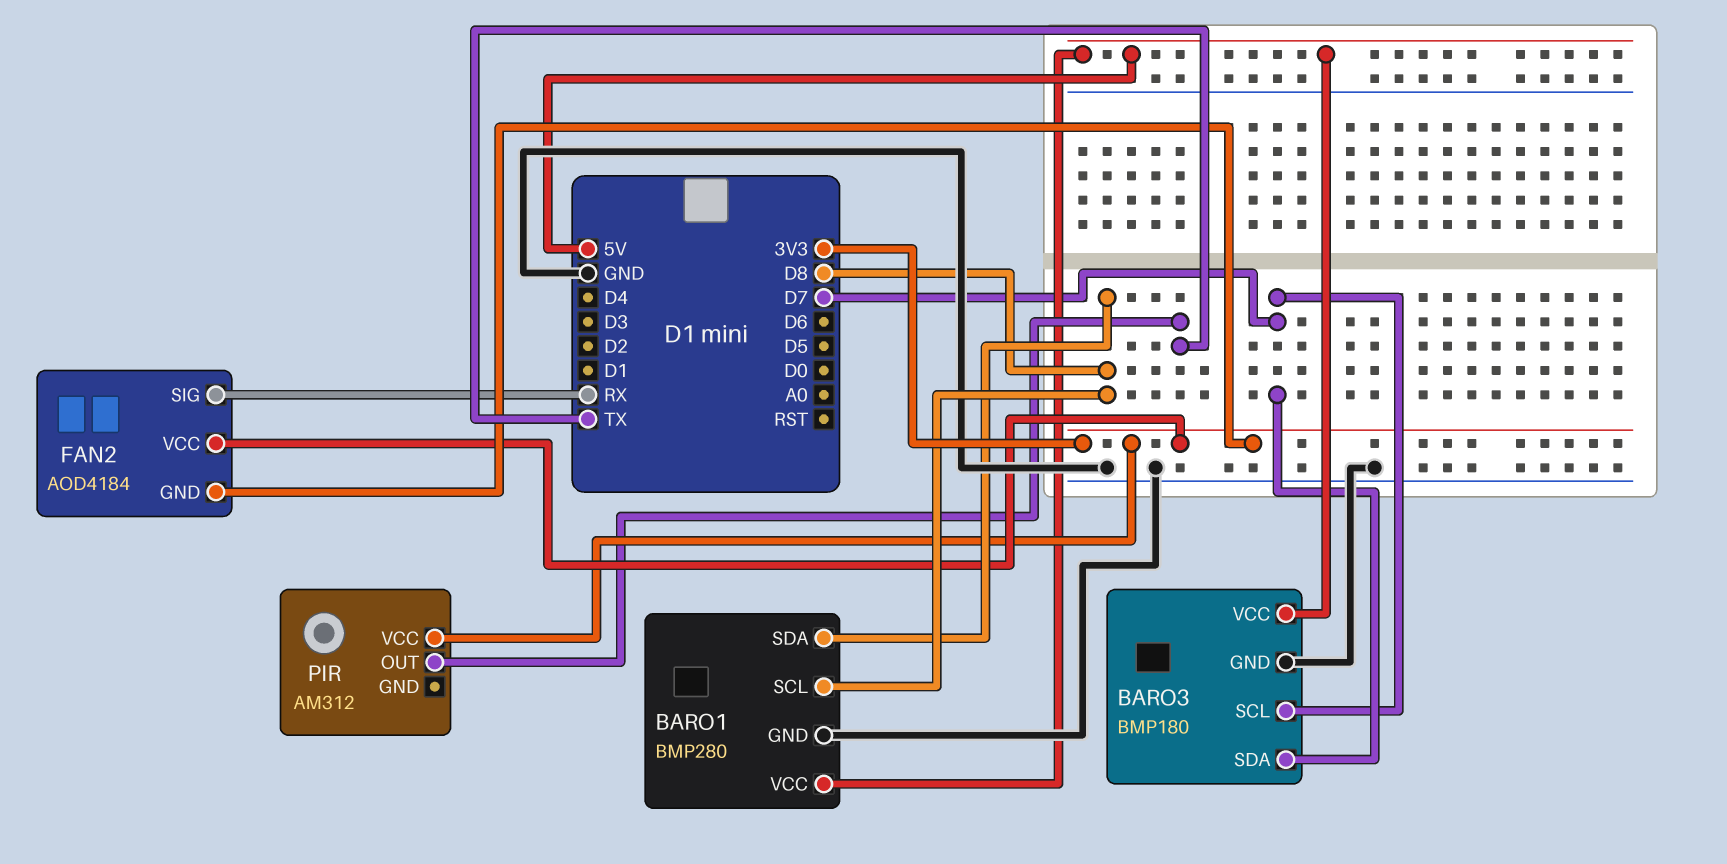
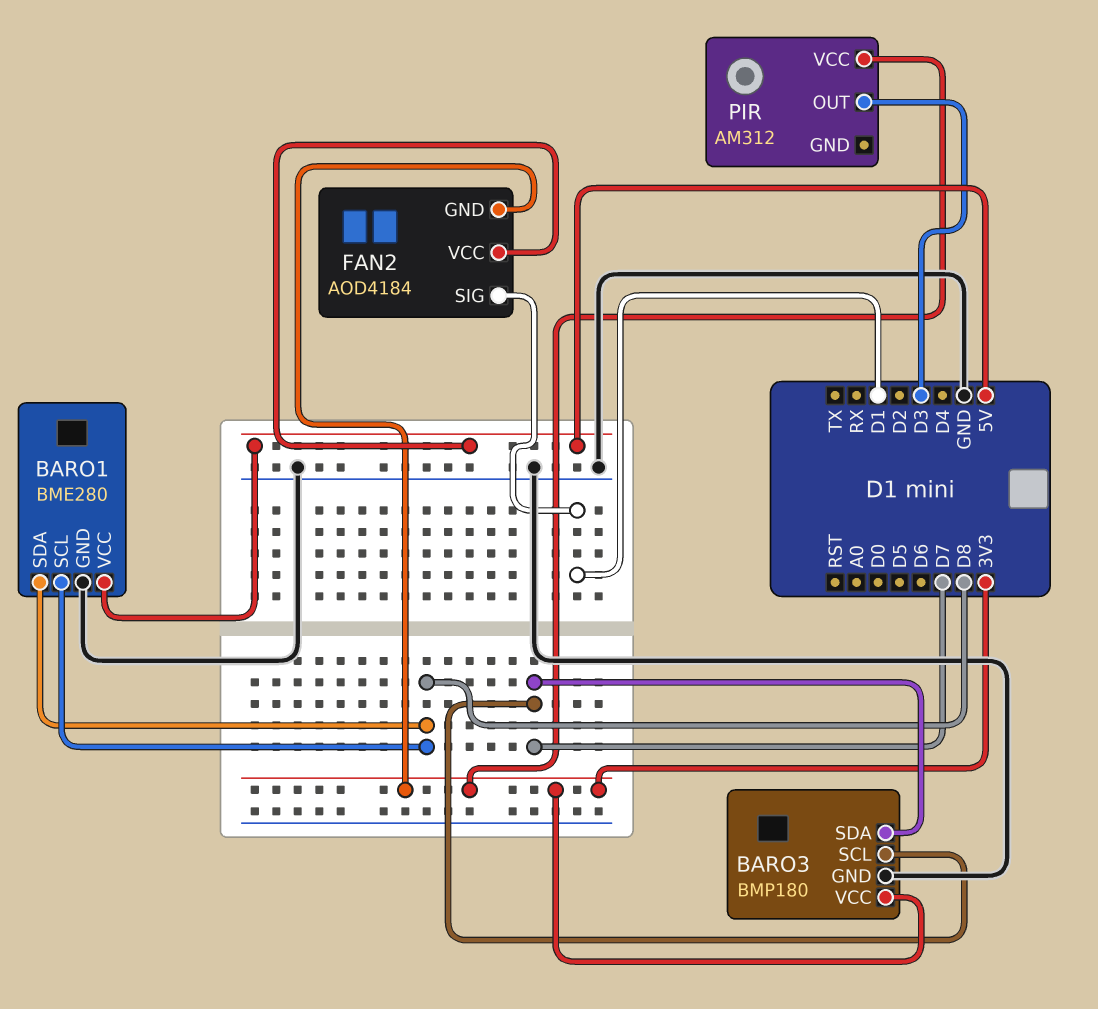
BARO1: BMP280 -> BME280
BARO3 pin VCC: 5V -> 3V3
FAN2 pin SIG: RX -> D1
FAN2 pin VCC: 3V3 -> 5V
PIR pin OUT: TX -> D3

